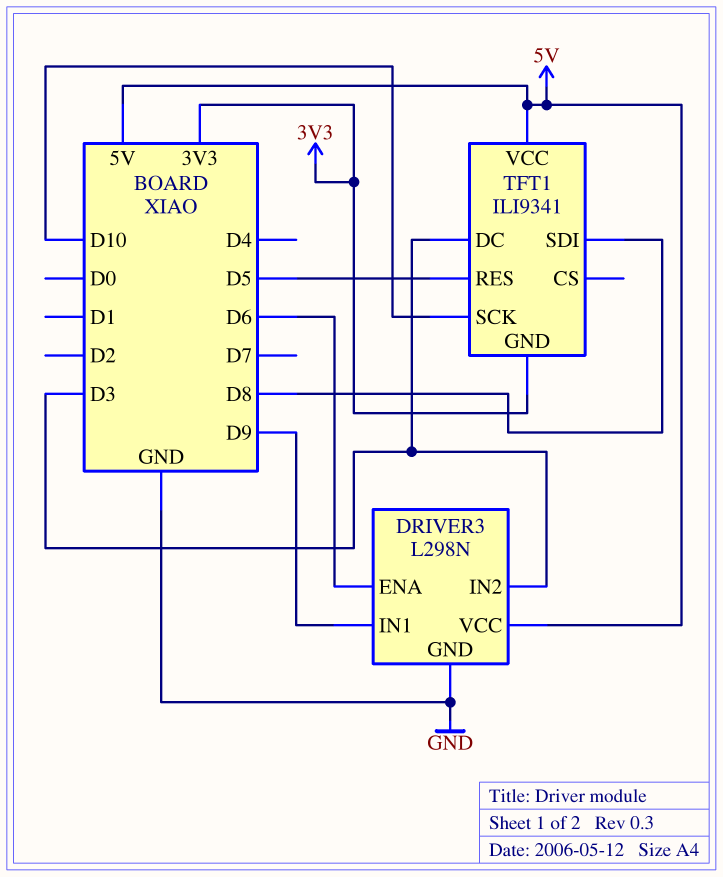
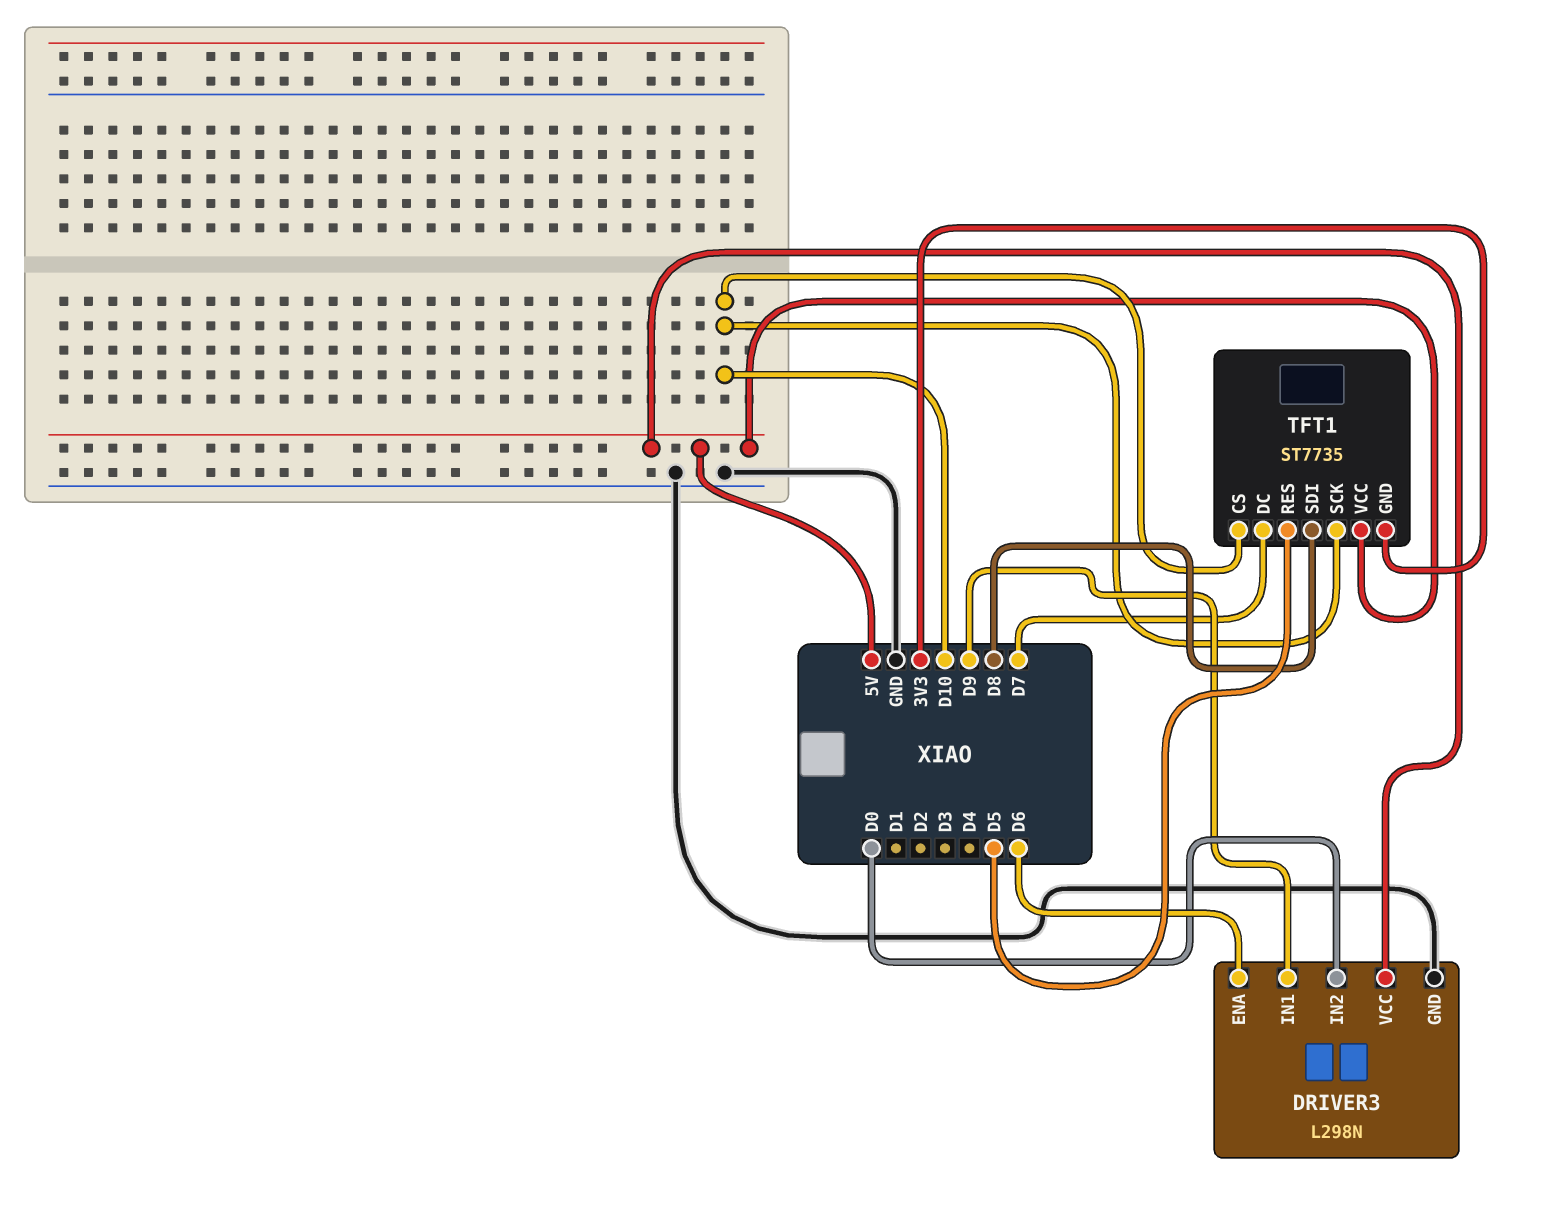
DRIVER3 pin IN2: D3 -> D0
TFT1: ILI9341 -> ST7735
TFT1 pin CS: none -> D10
TFT1 pin DC: D3 -> D7

